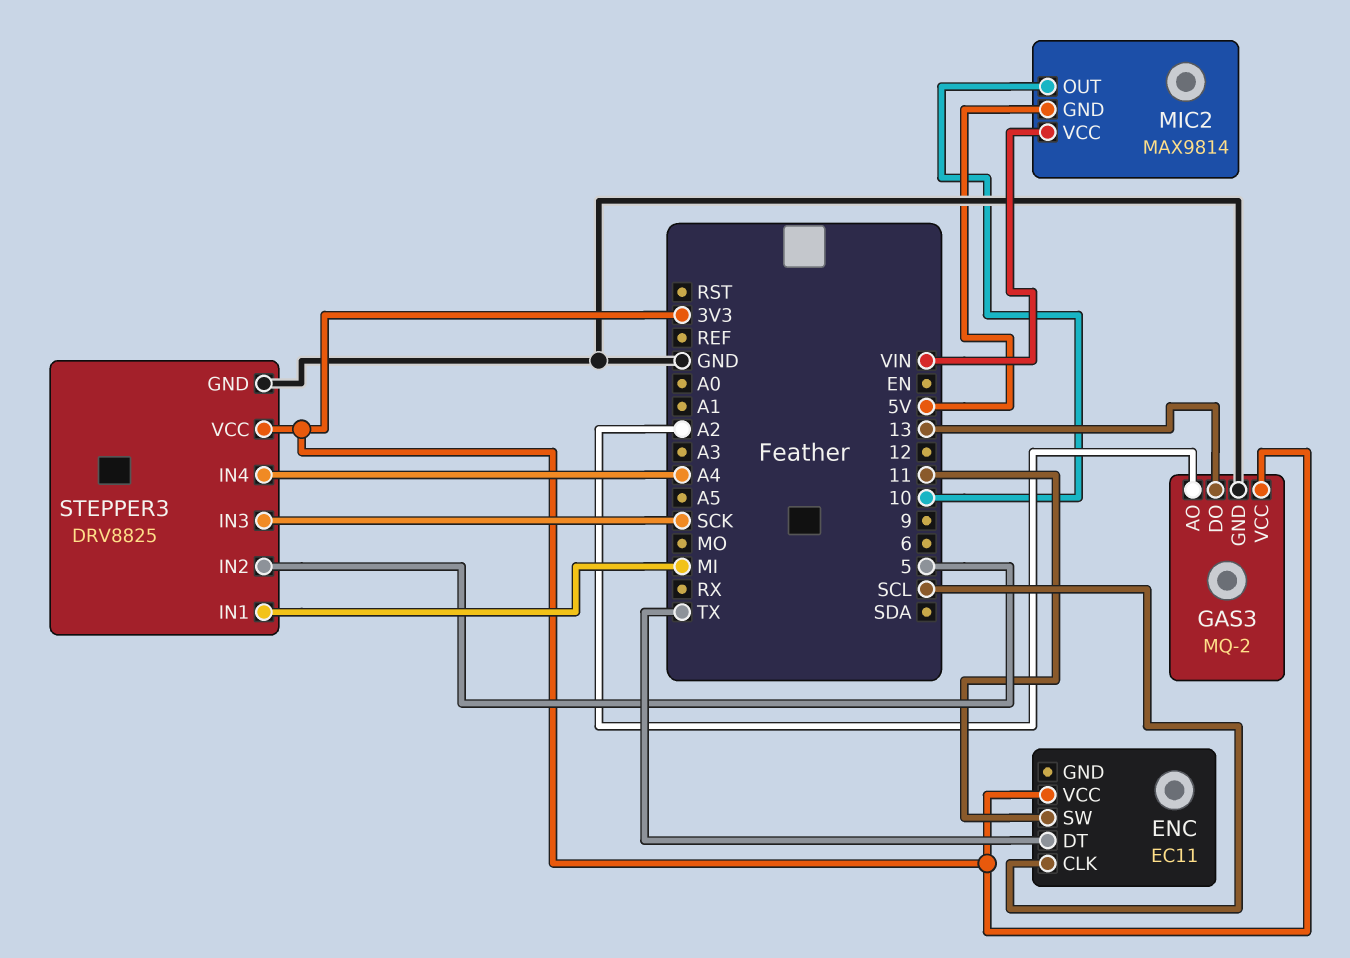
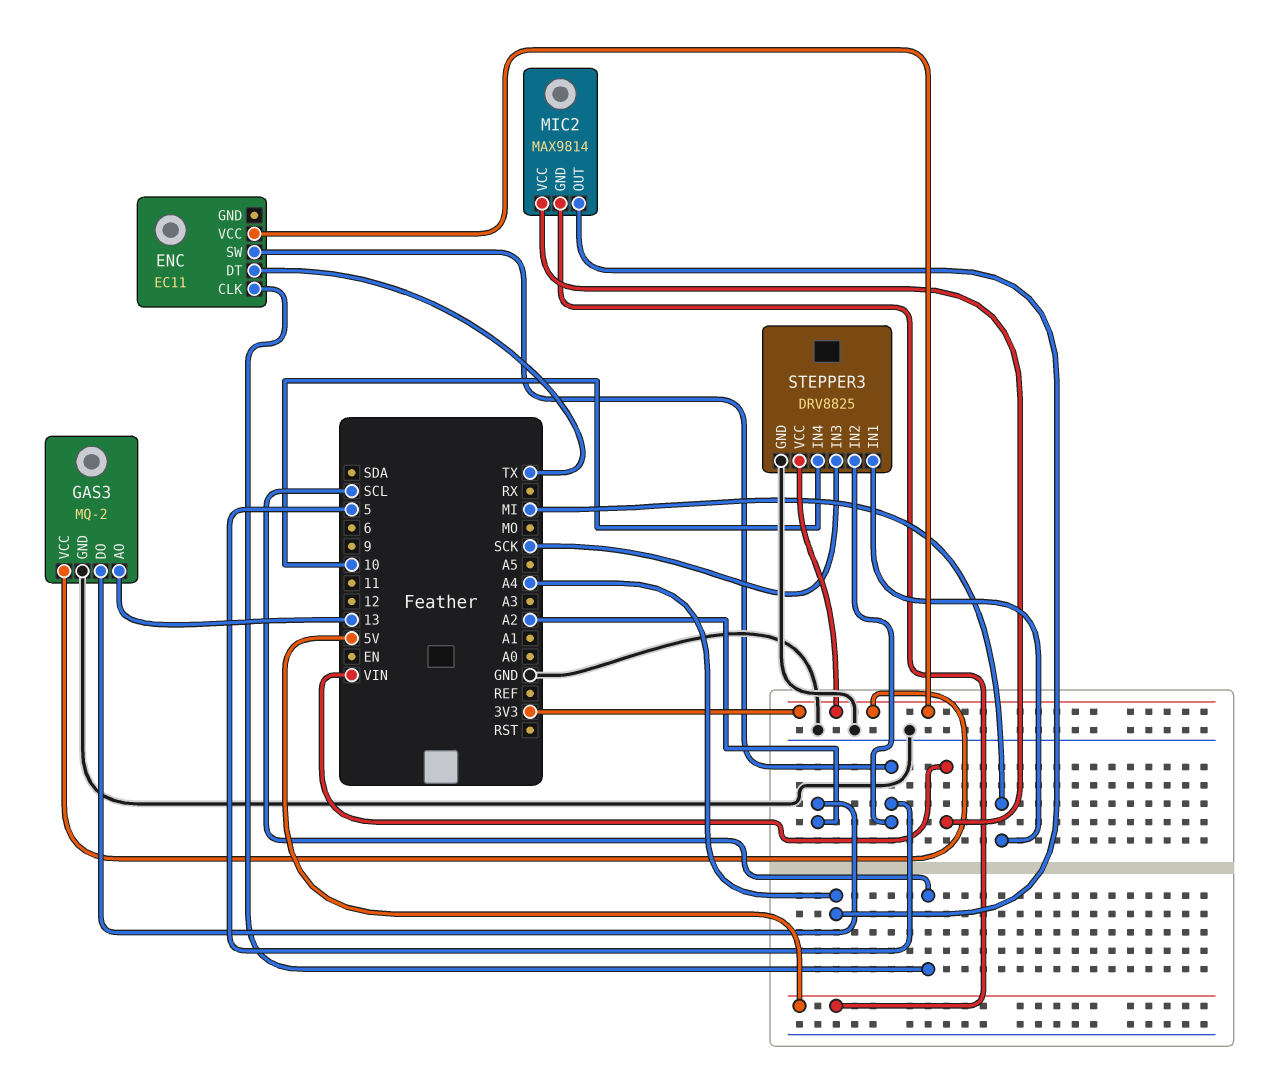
ENC pin SW: 11 -> 5
GAS3 pin AO: A2 -> 13
GAS3 pin DO: 13 -> A2
MIC2 pin OUT: 10 -> A4
STEPPER3 pin IN4: A4 -> 10

